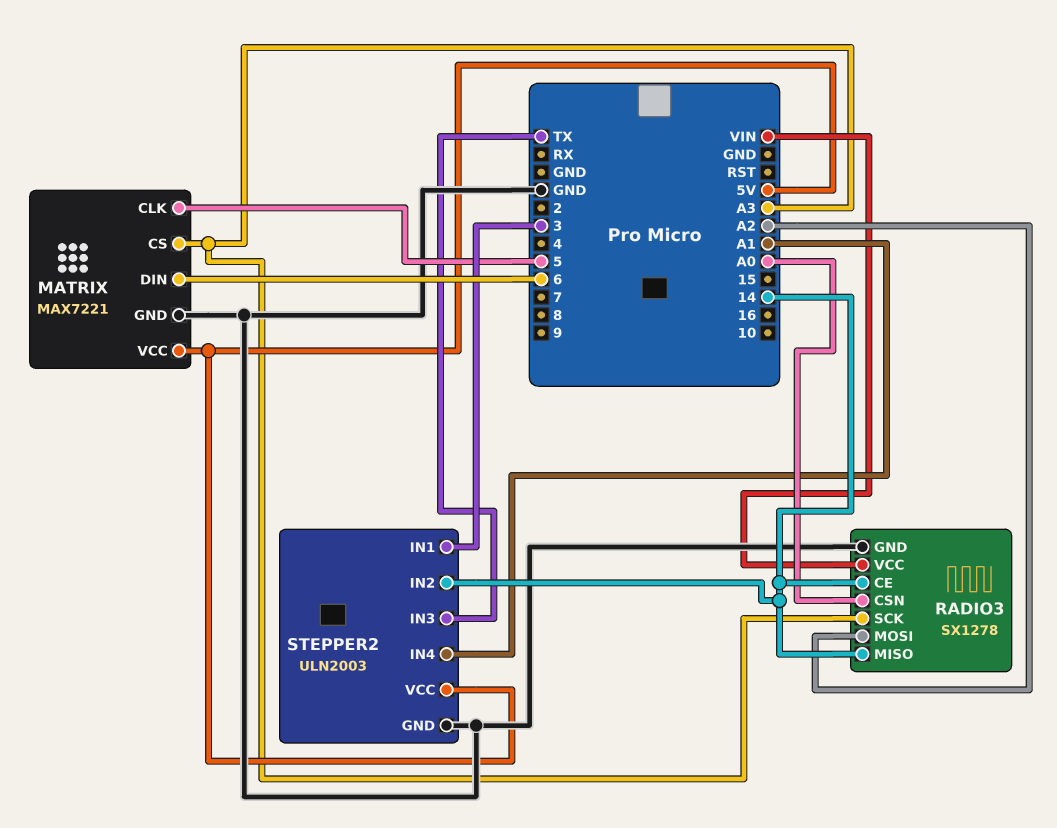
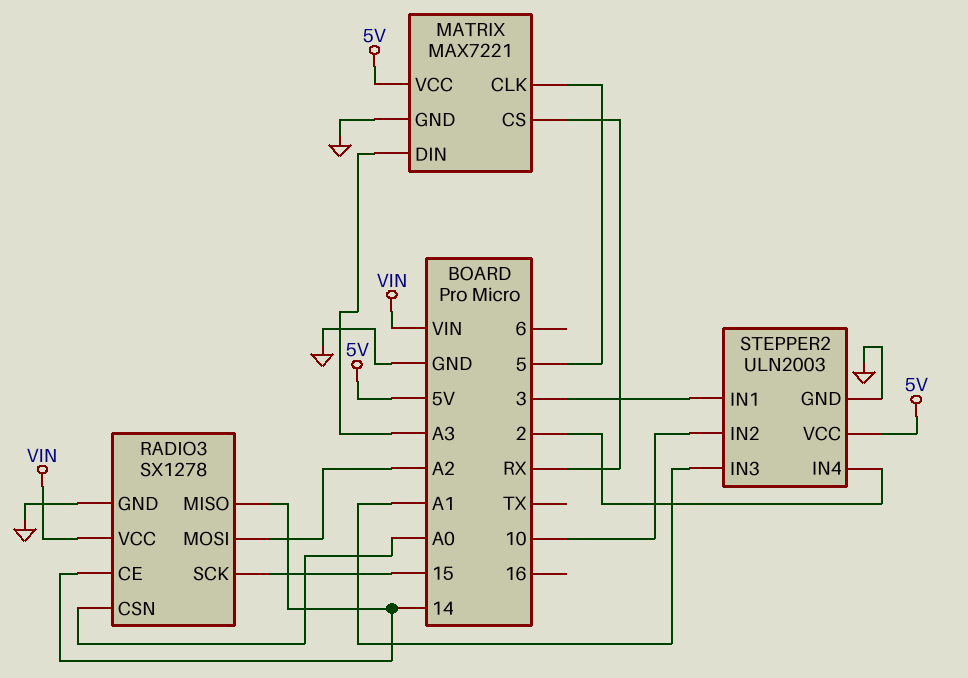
MATRIX pin CS: A3 -> RX
MATRIX pin DIN: 6 -> A3
RADIO3 pin SCK: A3 -> 15
STEPPER2 pin IN2: 14 -> 10
STEPPER2 pin IN3: TX -> A1
STEPPER2 pin IN4: A1 -> 2

